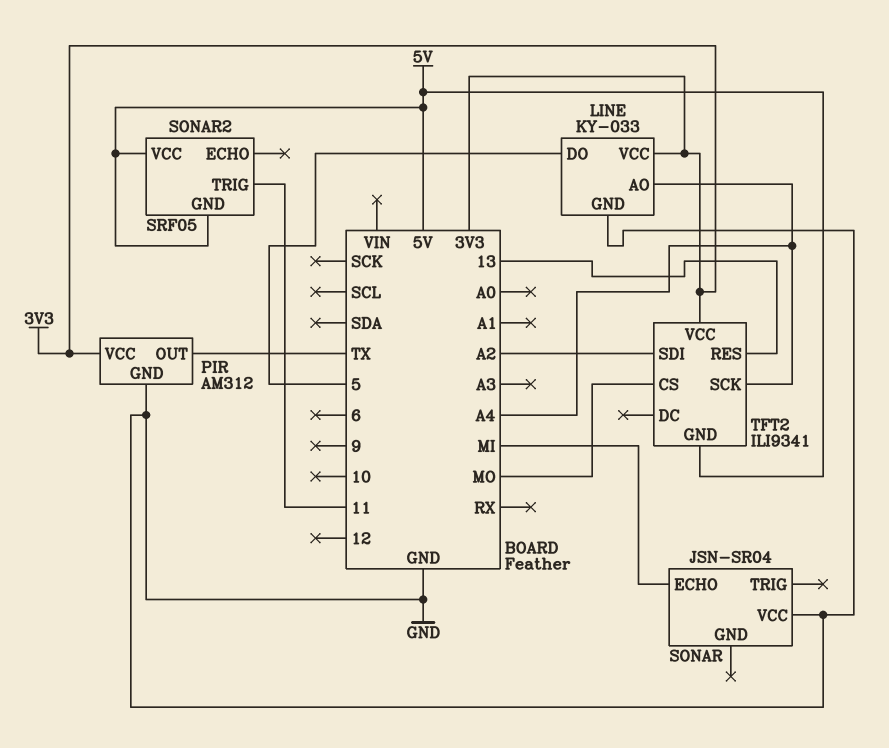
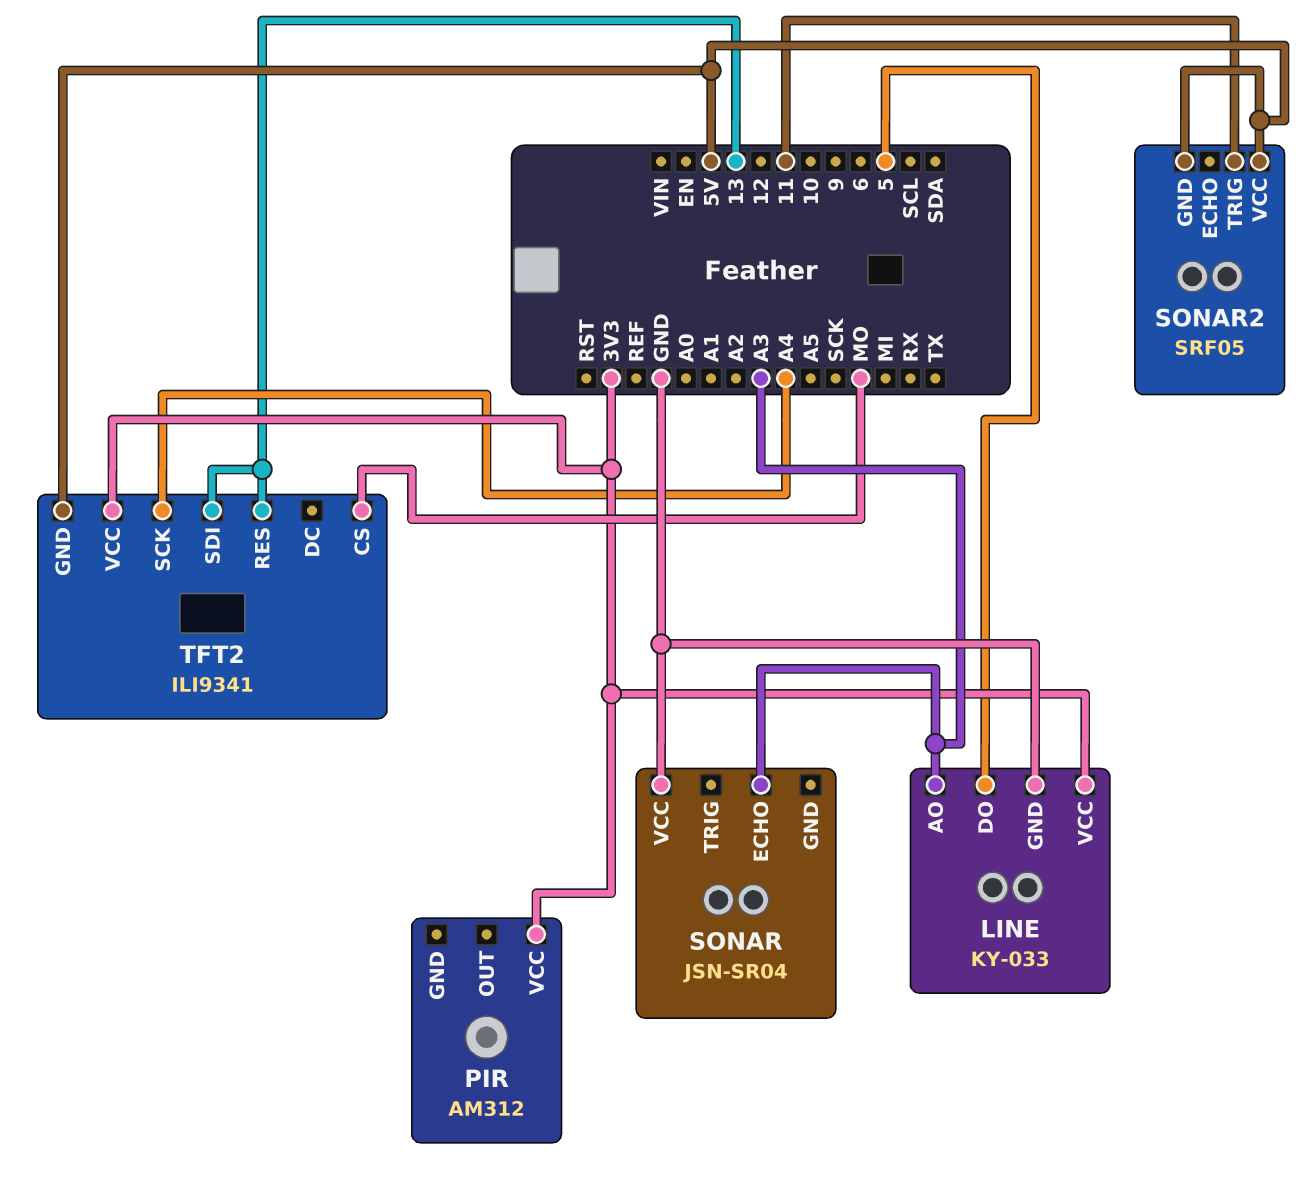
LINE pin AO: A4 -> A3
PIR pin GND: GND -> none
PIR pin OUT: TX -> none
SONAR pin ECHO: MI -> A3
TFT2 pin SDI: A2 -> 13

